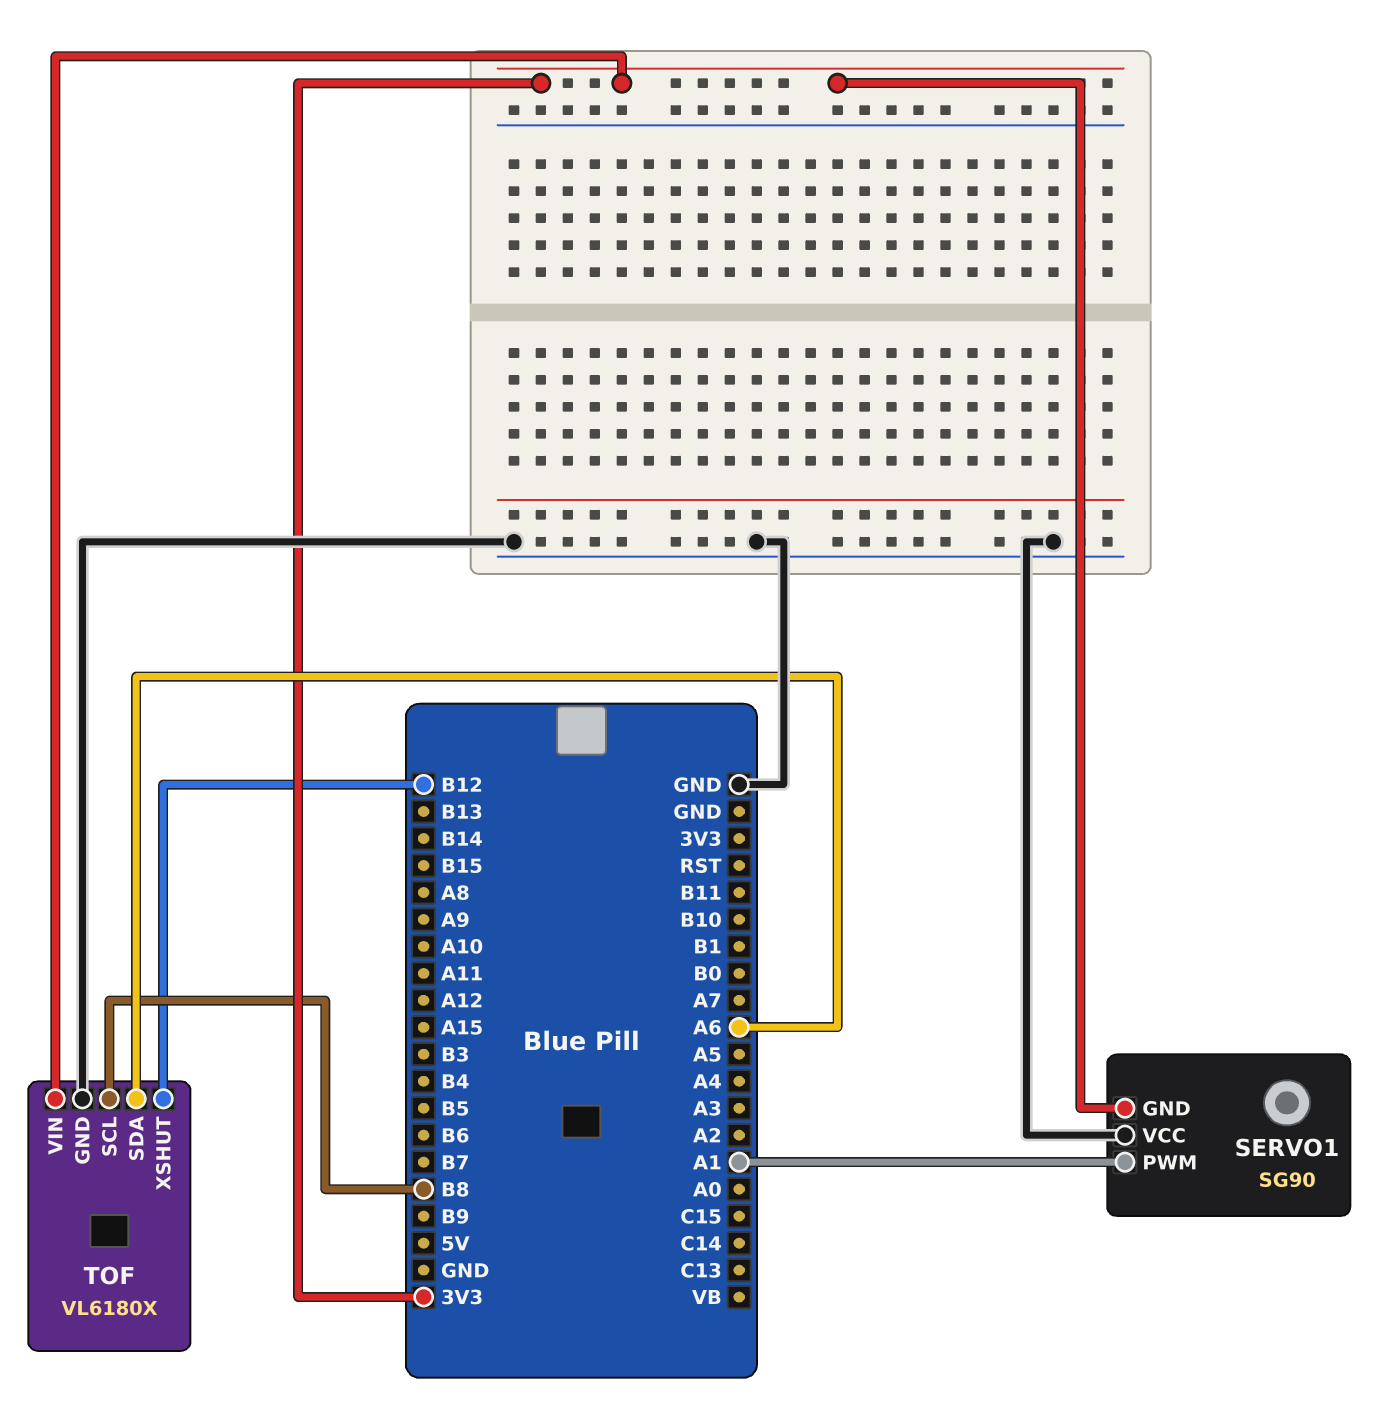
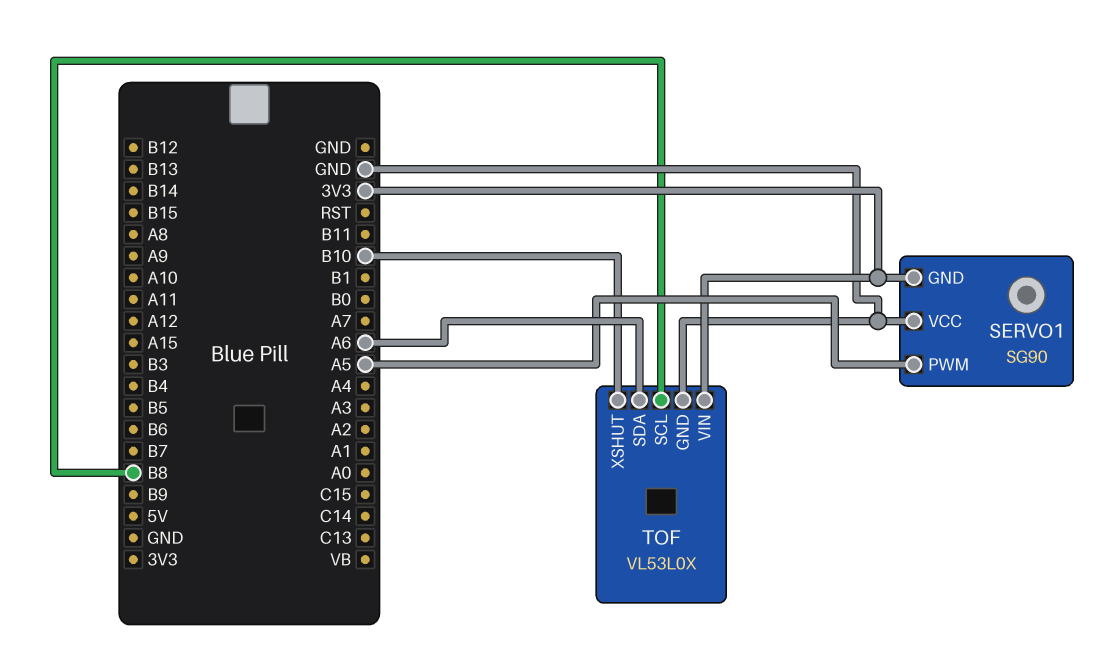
SERVO1 pin PWM: A1 -> A5
TOF: VL6180X -> VL53L0X
TOF pin XSHUT: B12 -> B10

